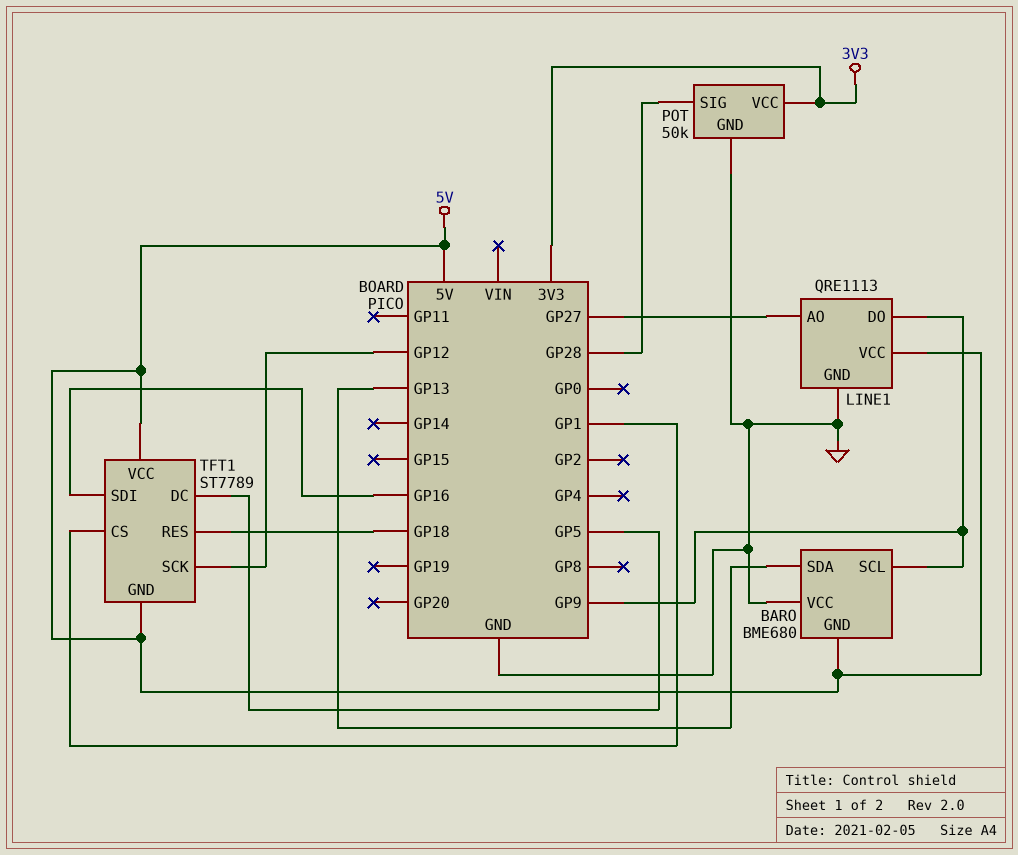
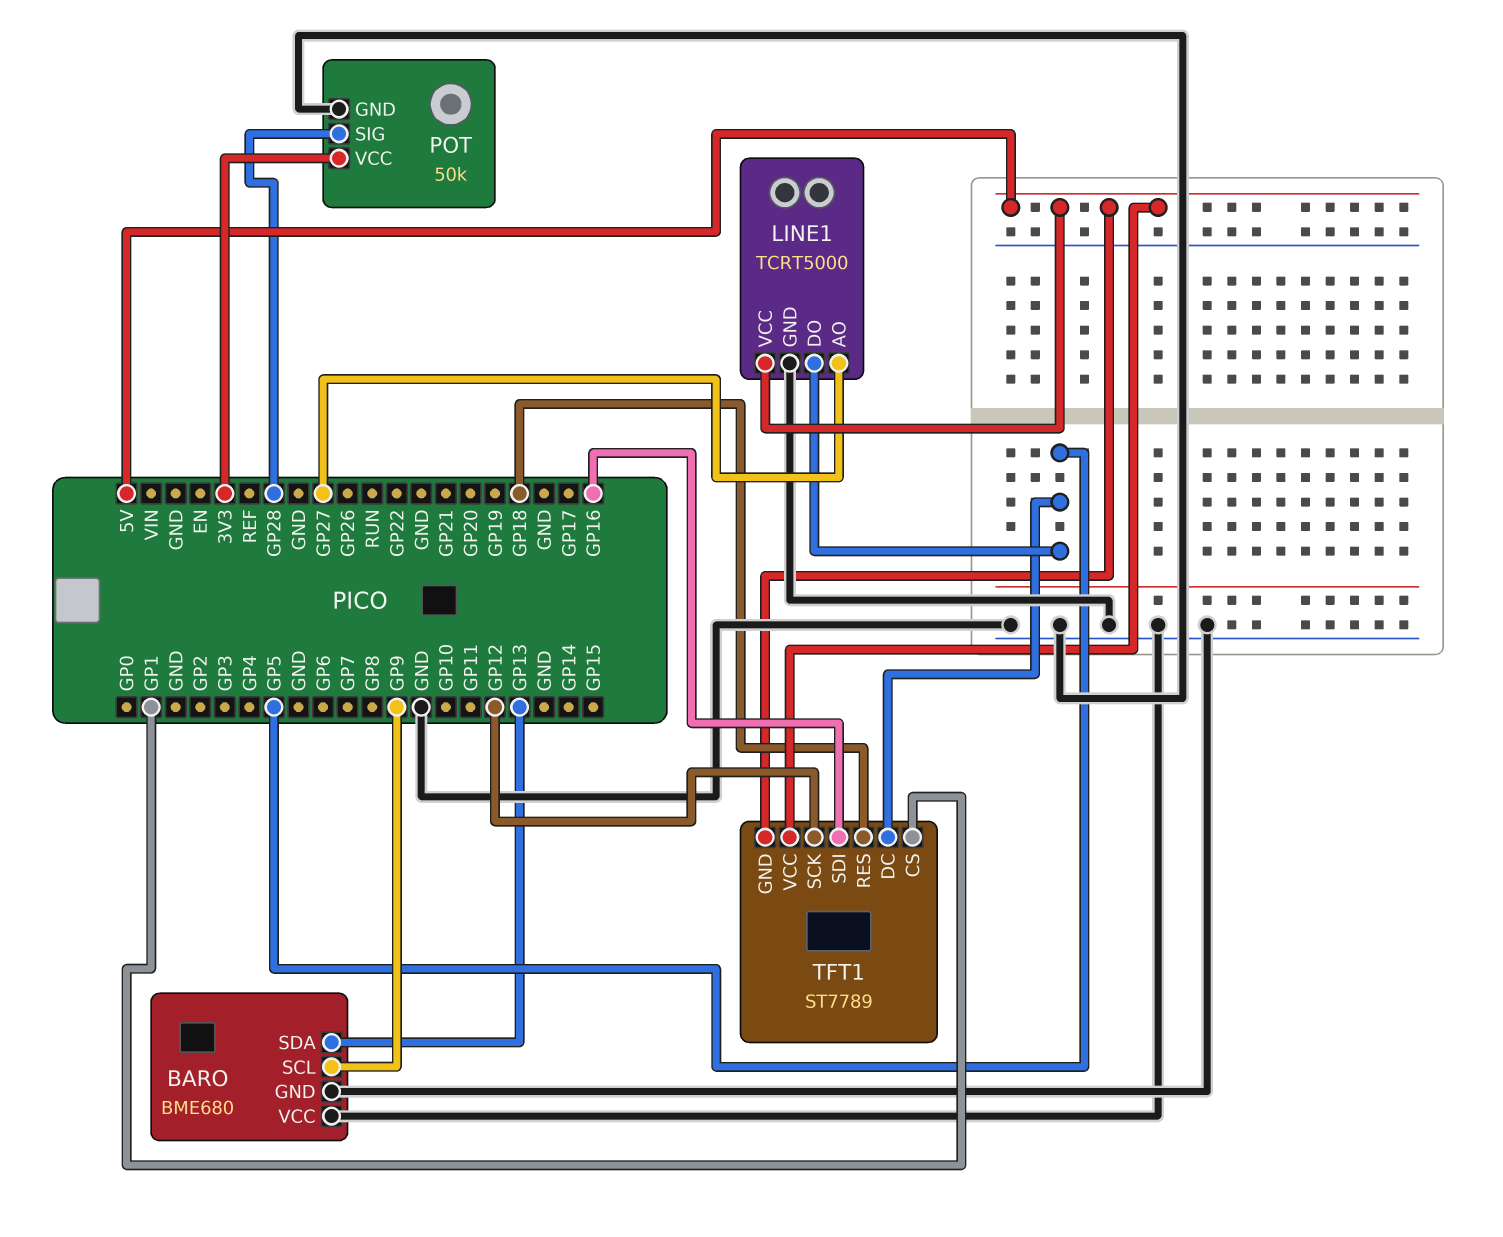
BARO pin GND: 5V -> GND
LINE1: QRE1113 -> TCRT5000
LINE1 pin DO: GP9 -> GP5

